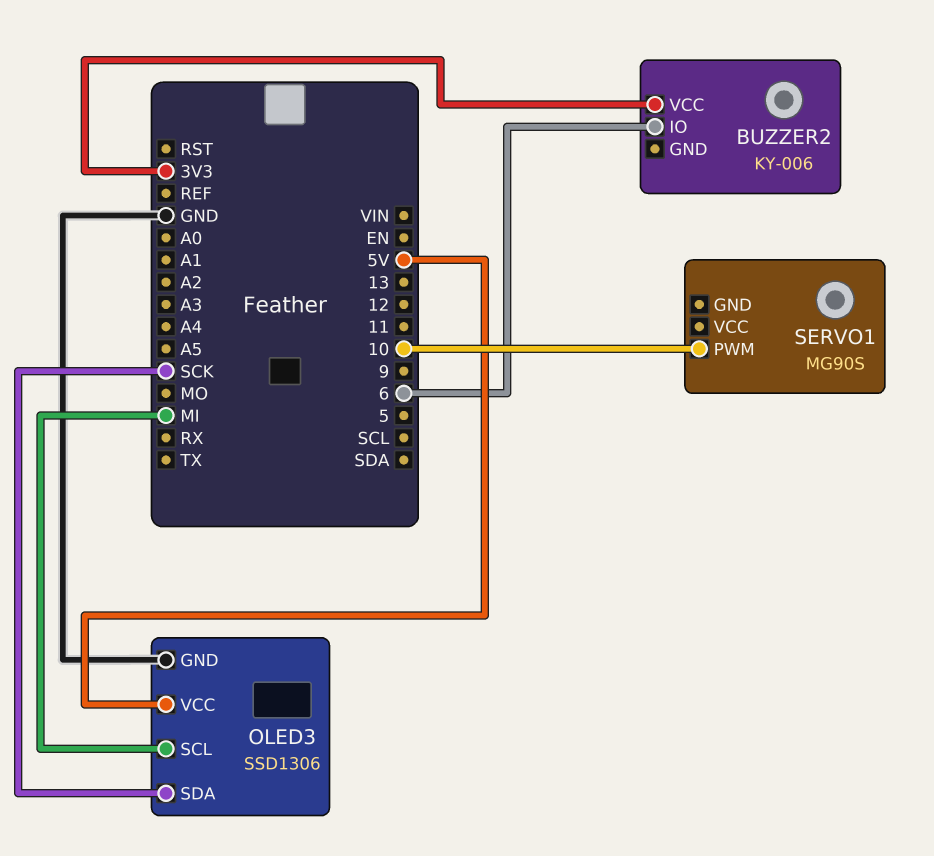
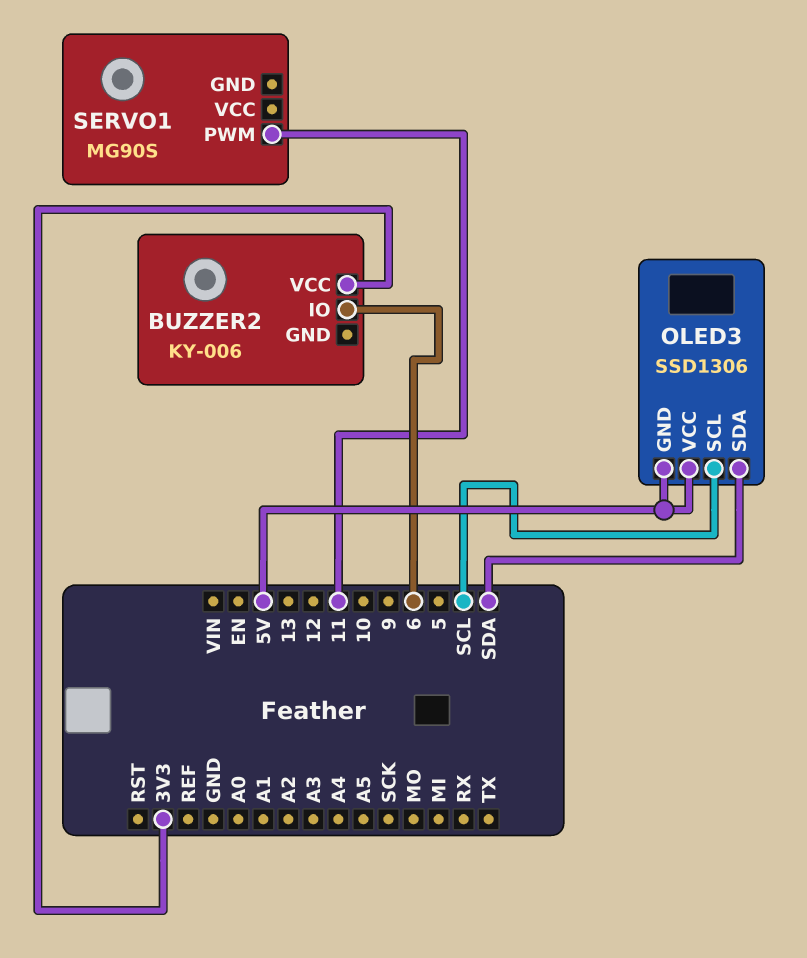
OLED3 pin GND: GND -> 5V
OLED3 pin SCL: MI -> SCL
OLED3 pin SDA: SCK -> SDA
SERVO1 pin PWM: 10 -> 11

